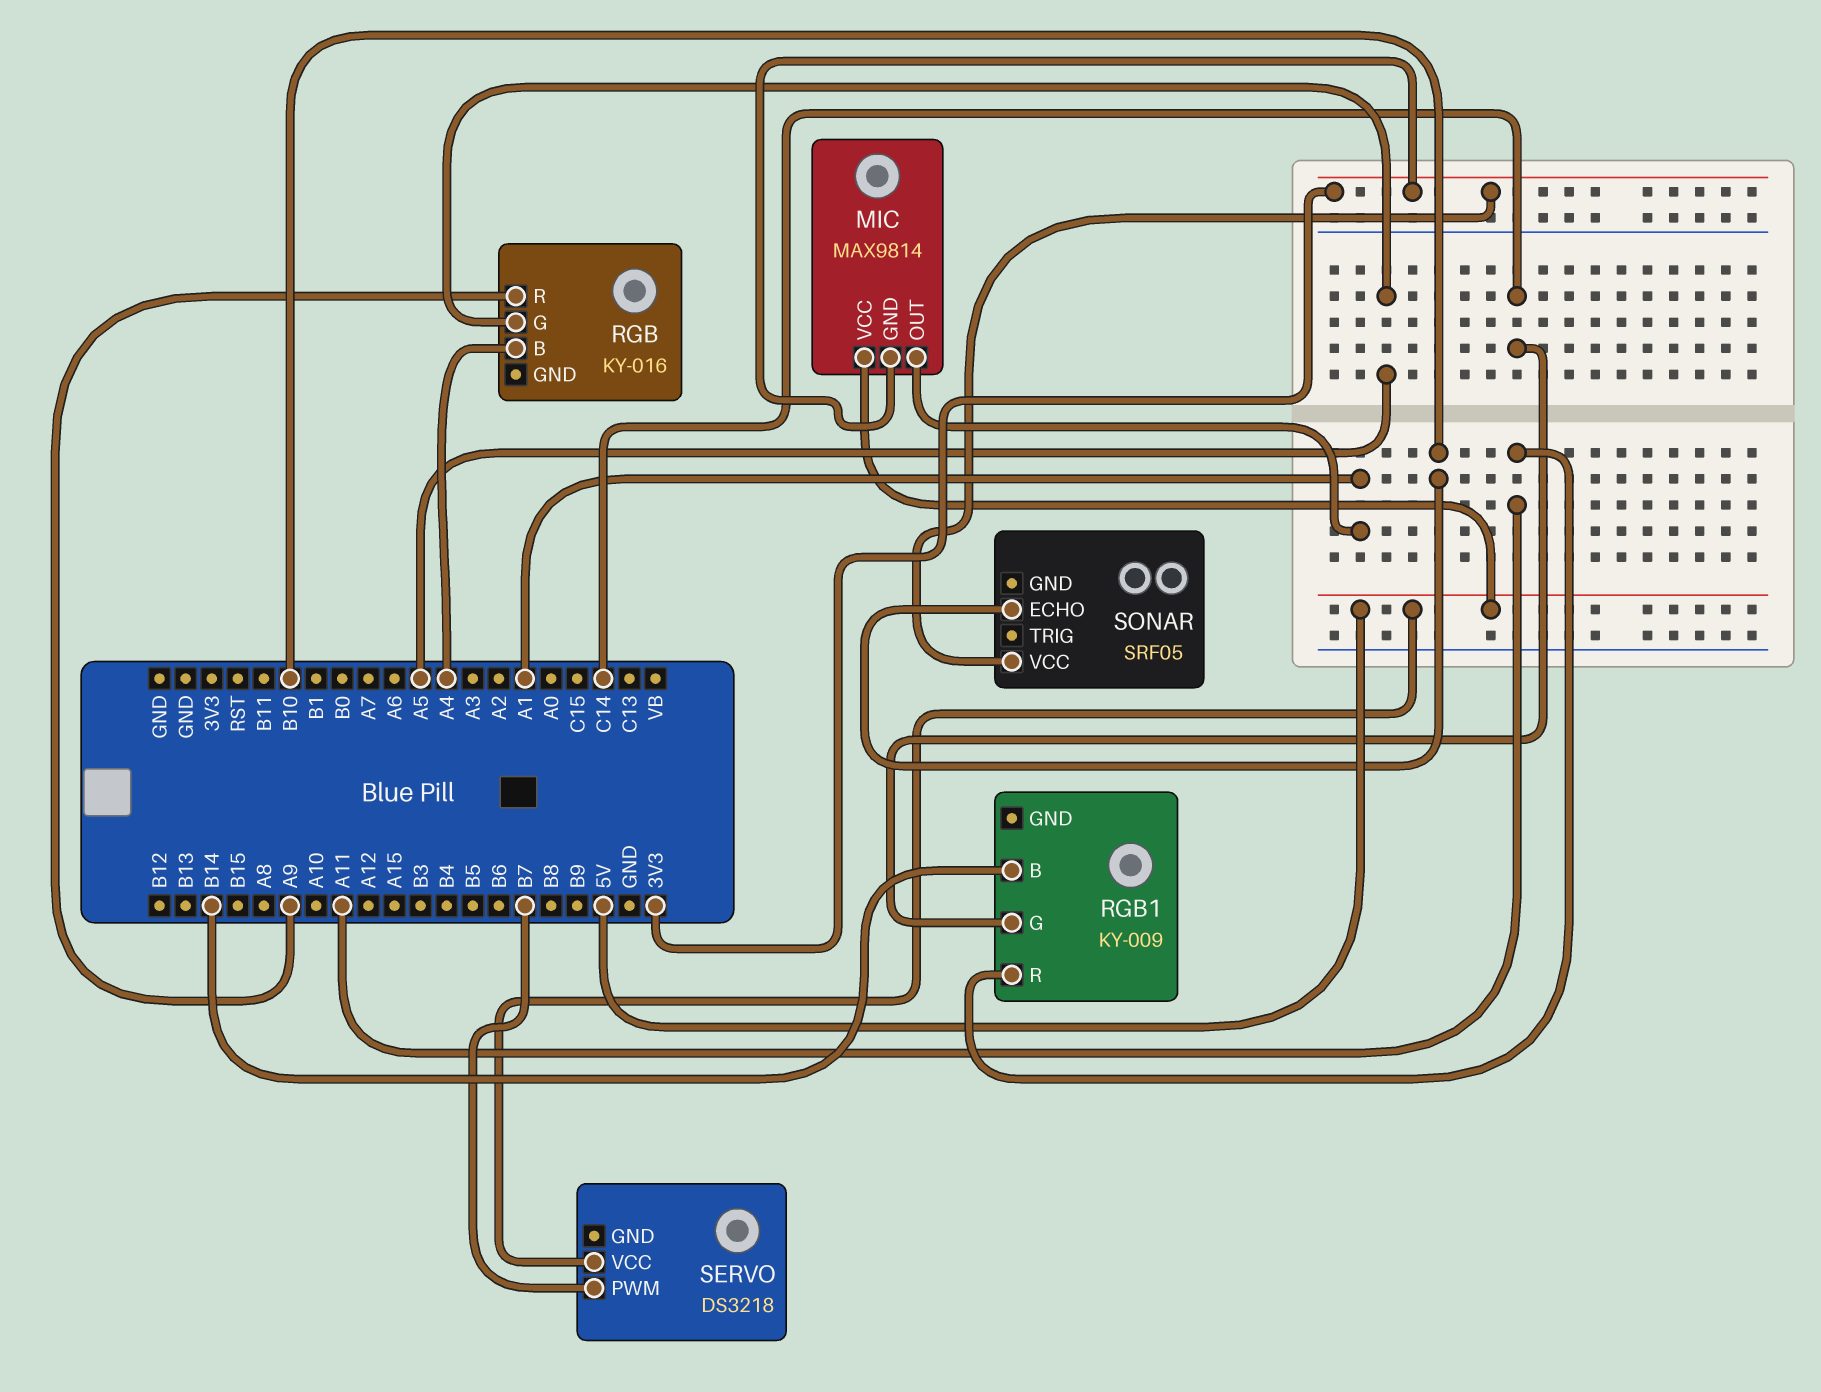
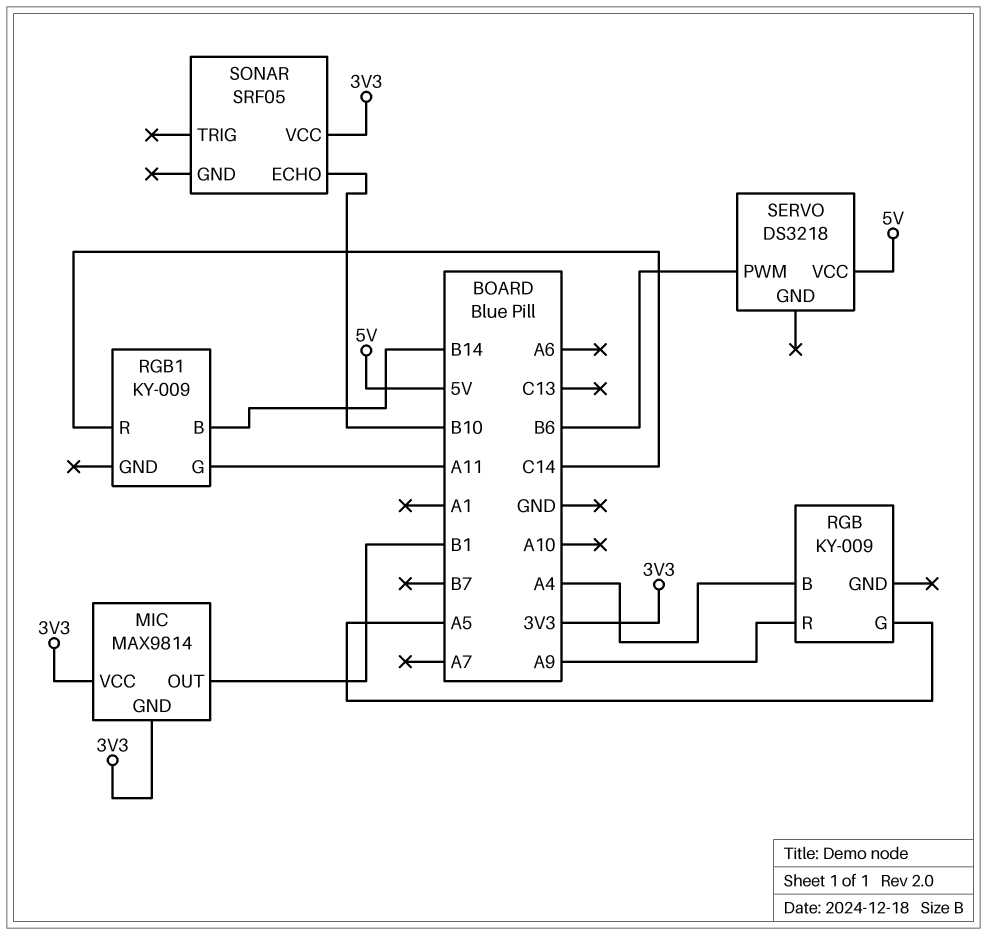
MIC pin OUT: A1 -> B1
MIC pin VCC: 5V -> 3V3
RGB: KY-016 -> KY-009
RGB1 pin G: C14 -> A11
RGB1 pin R: A11 -> C14
SERVO pin PWM: B7 -> B6

